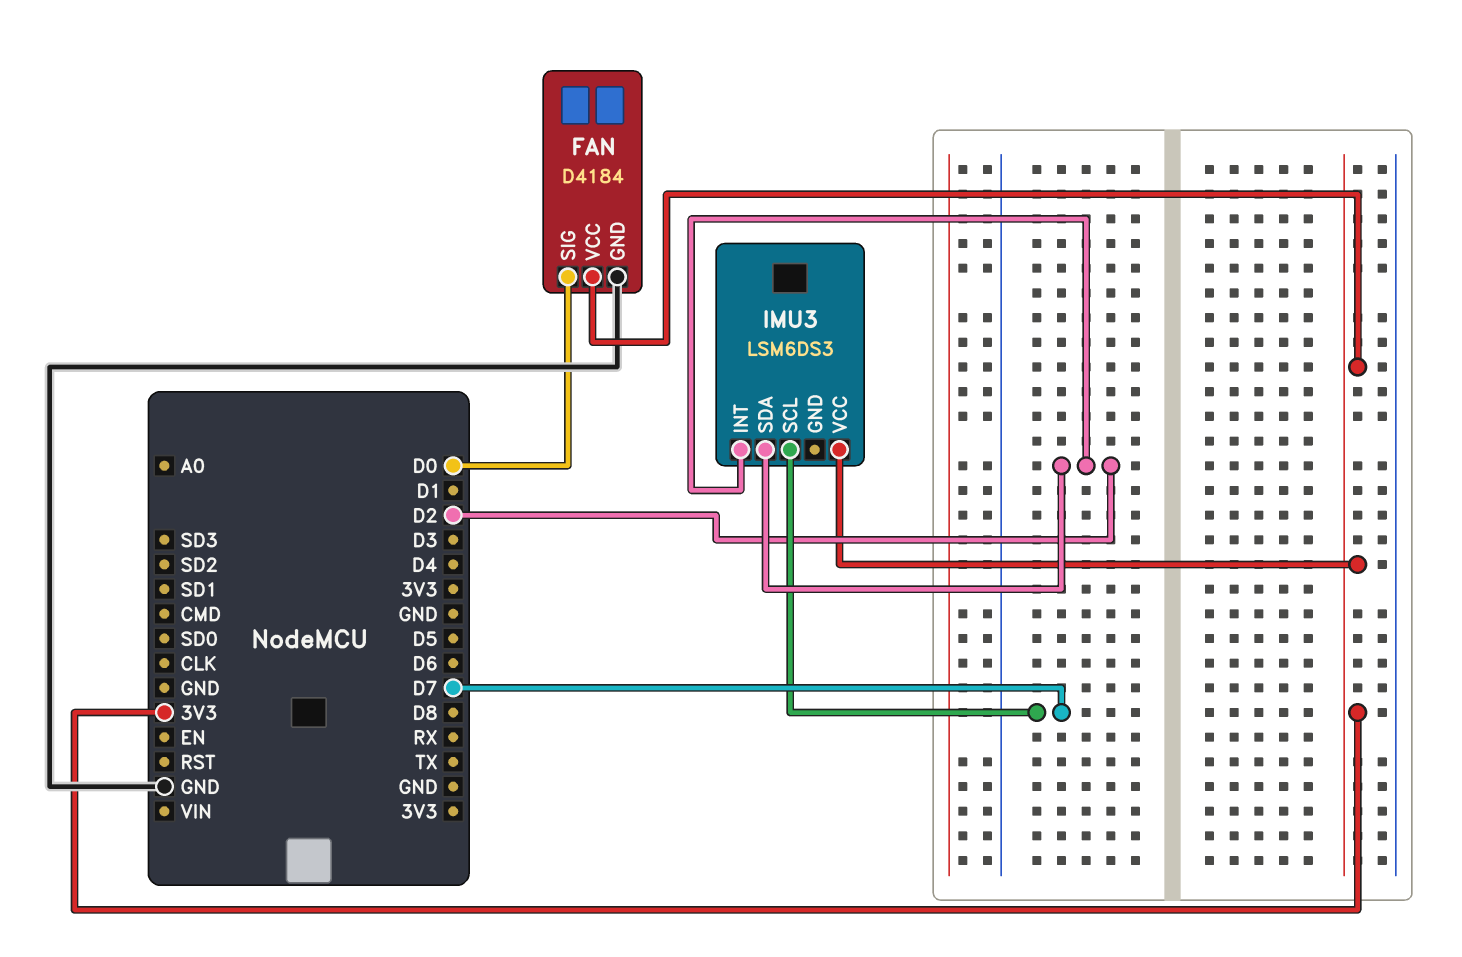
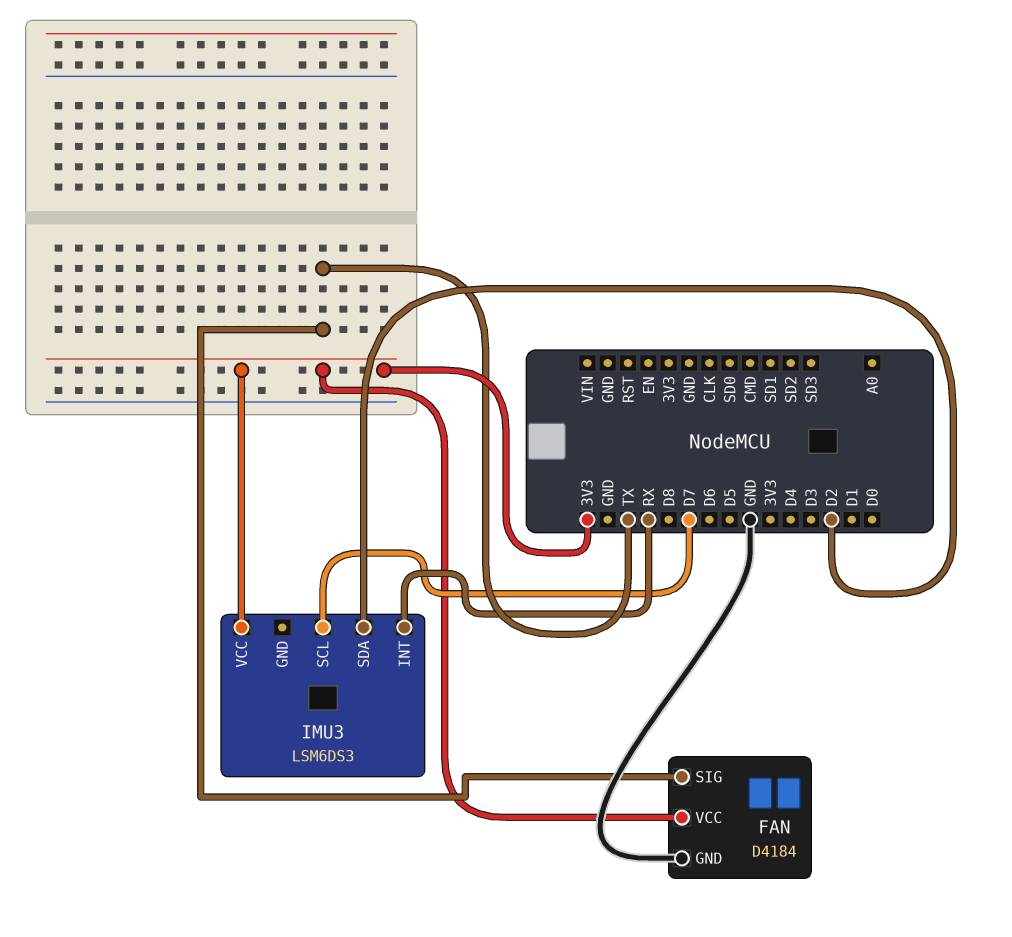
FAN pin SIG: D0 -> TX
IMU3 pin INT: D2 -> RX

